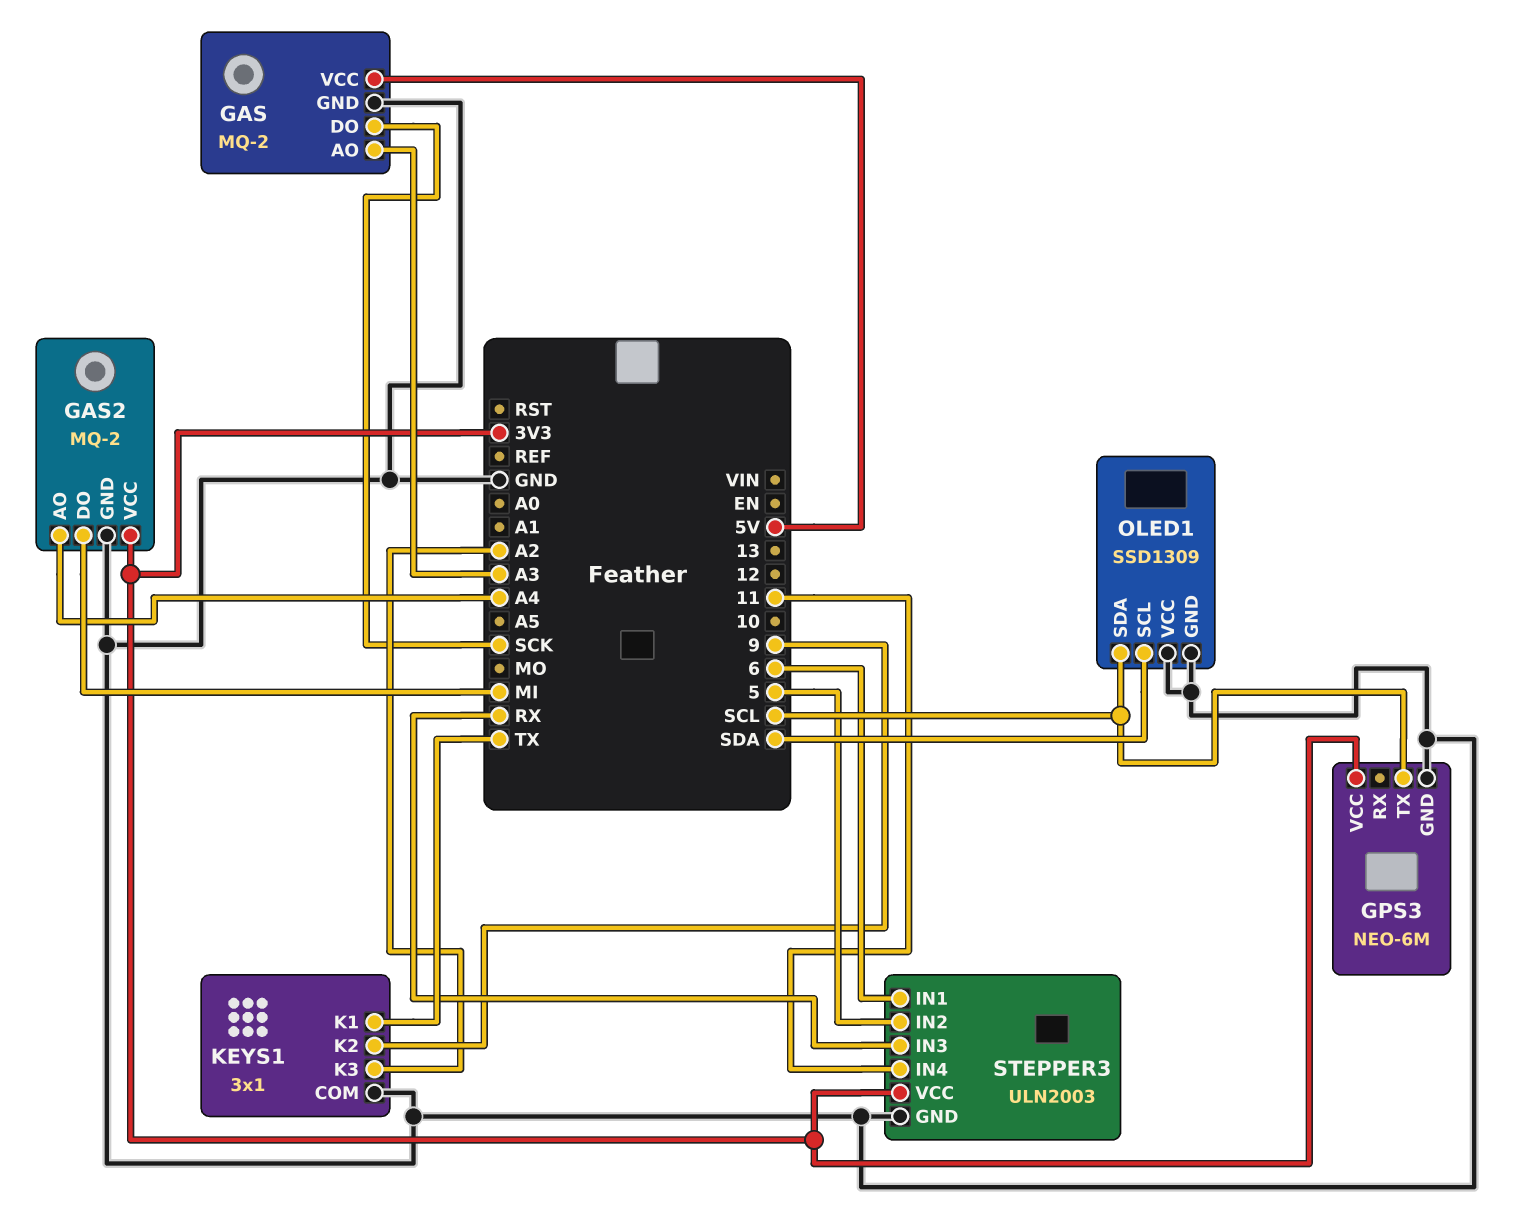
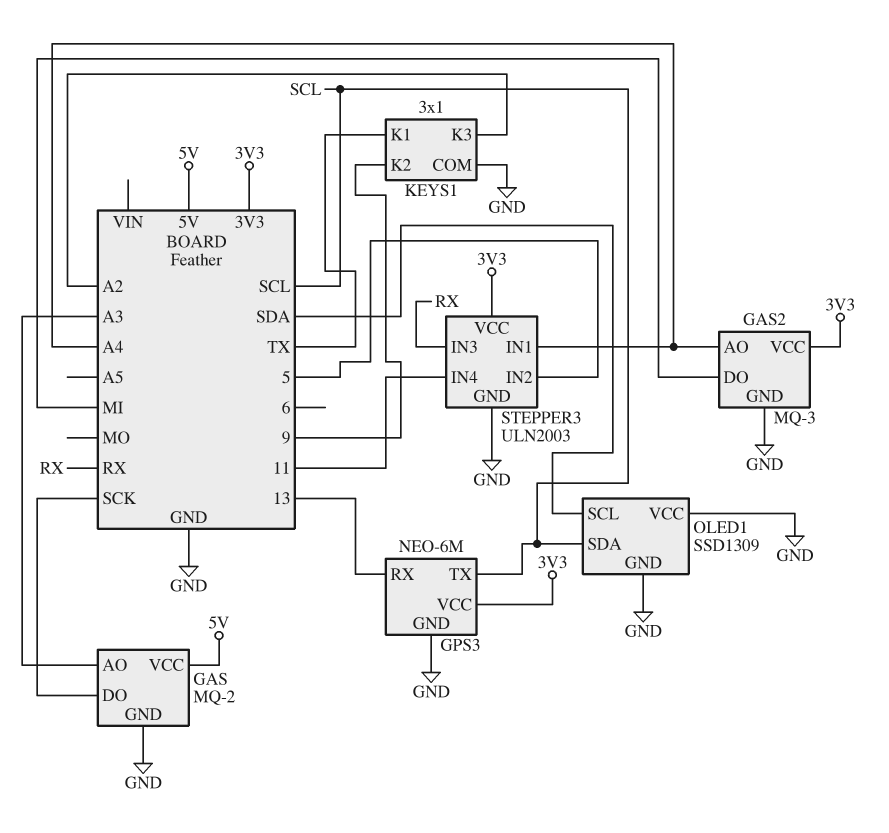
GAS2: MQ-2 -> MQ-3
GPS3 pin RX: none -> 13
STEPPER3 pin IN1: 6 -> A4

